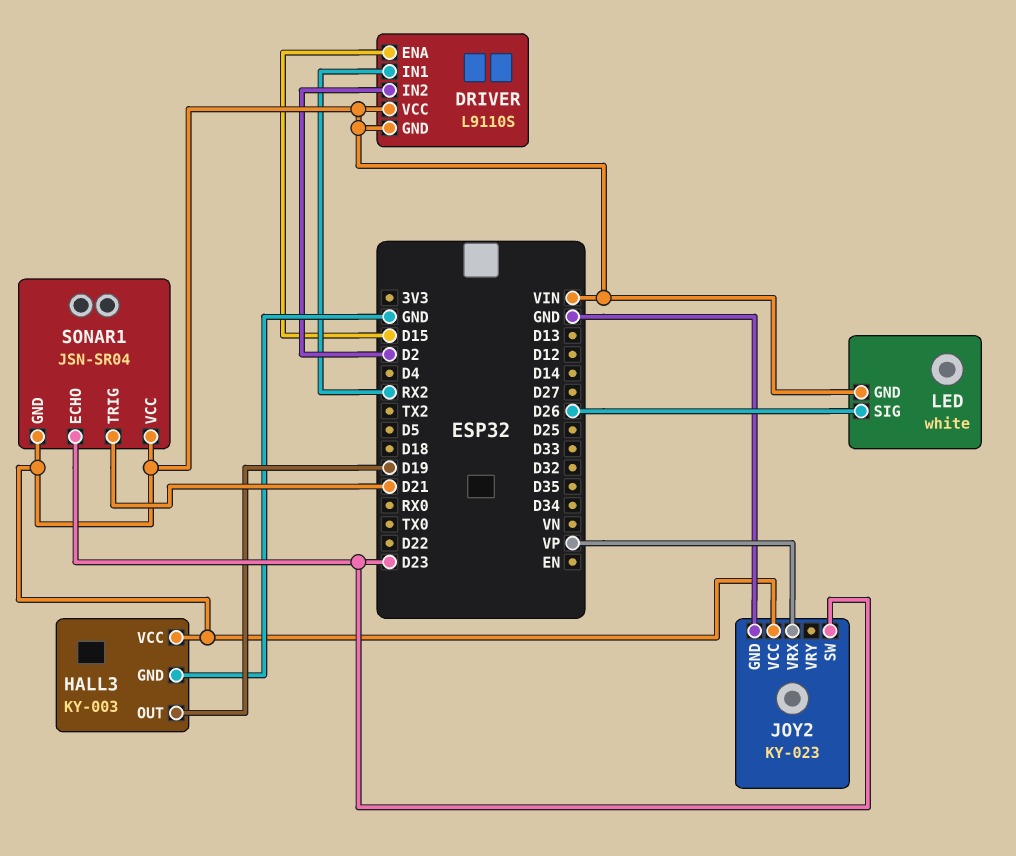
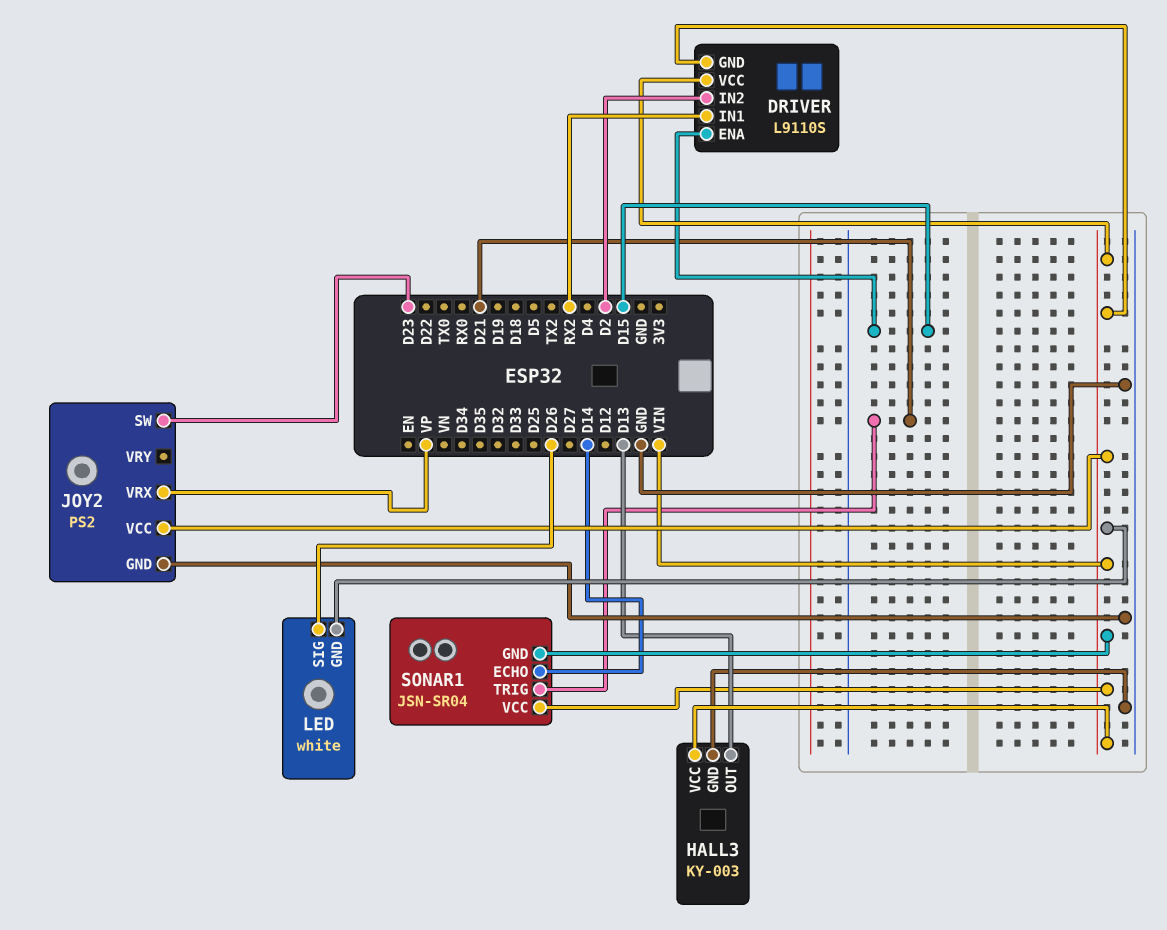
HALL3 pin OUT: D19 -> D13
JOY2: KY-023 -> PS2
SONAR1 pin ECHO: D23 -> D14

